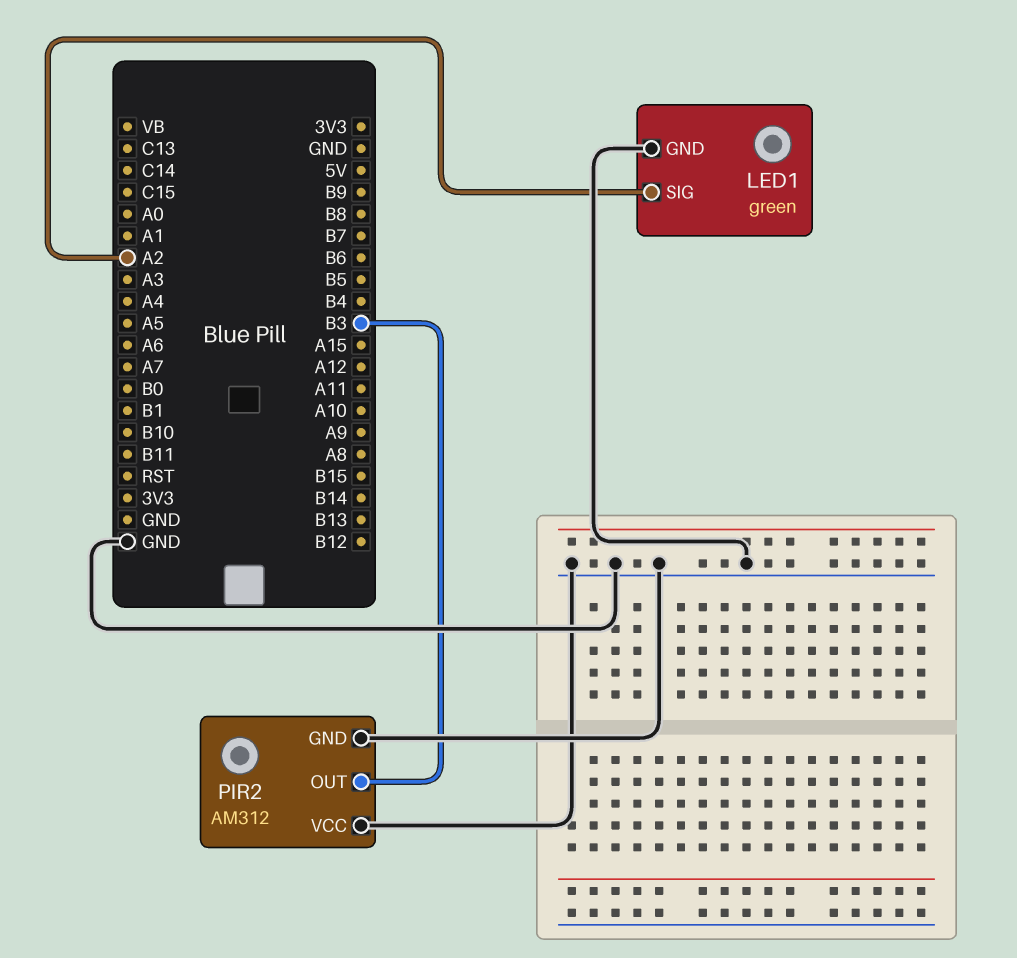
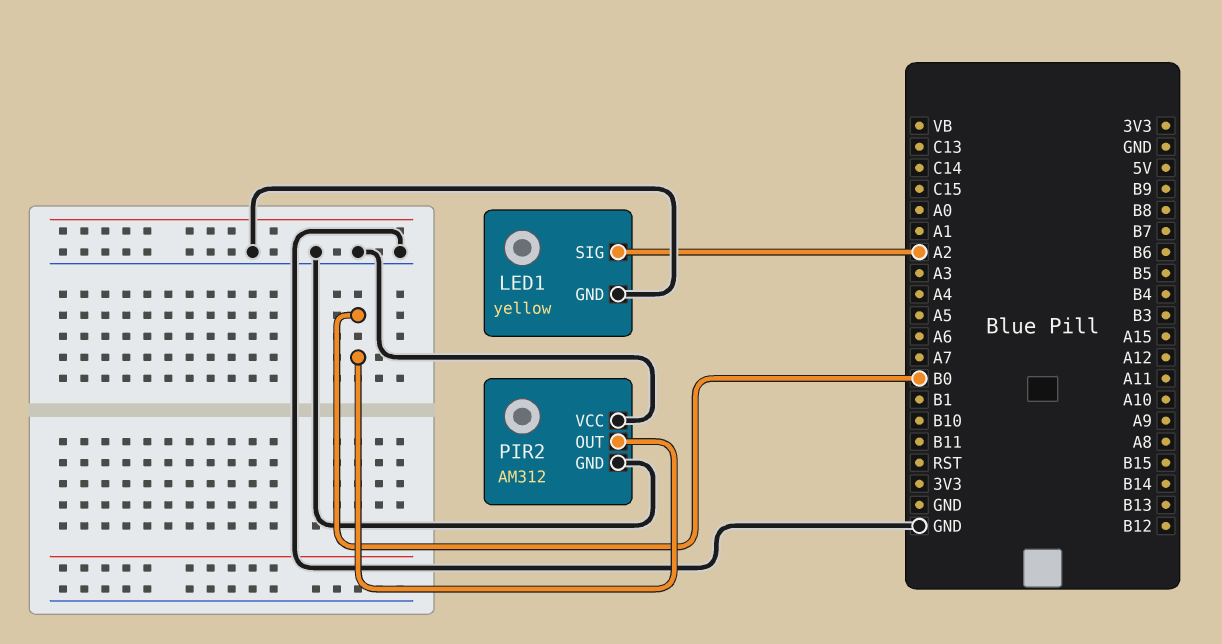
LED1: green -> yellow
PIR2 pin OUT: B3 -> B0

